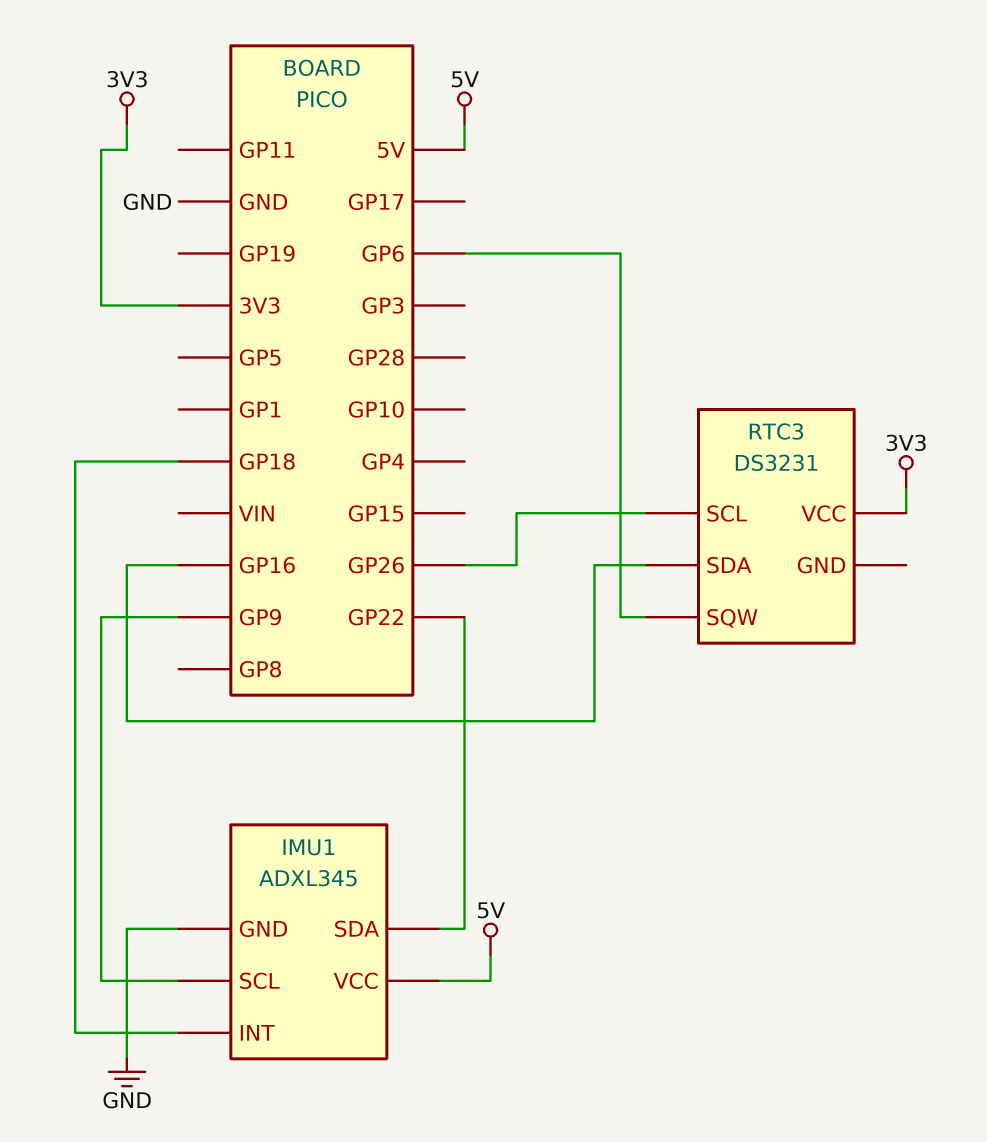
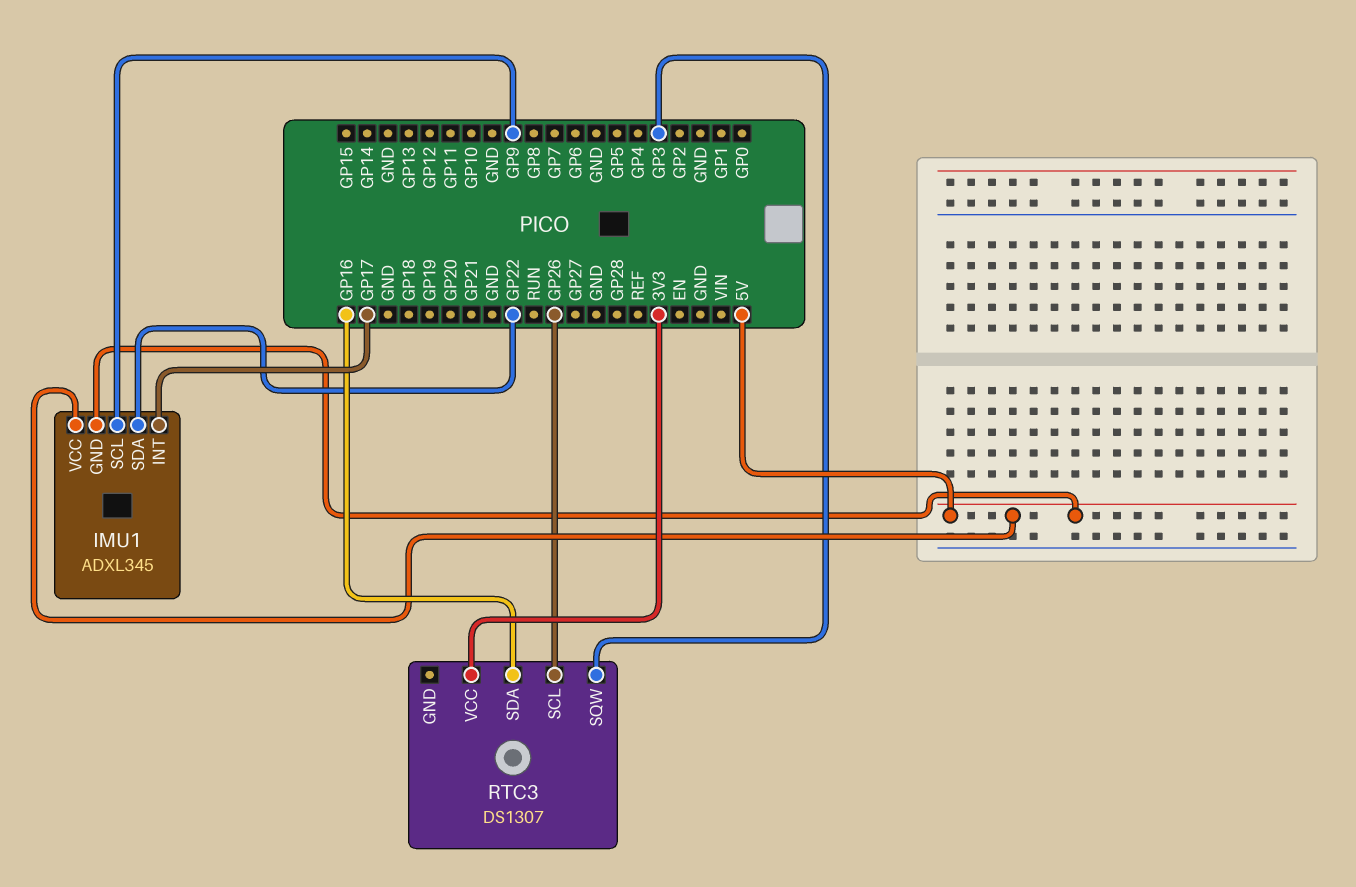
IMU1 pin GND: GND -> 5V
IMU1 pin INT: GP18 -> GP17
RTC3: DS3231 -> DS1307
RTC3 pin SQW: GP6 -> GP3

